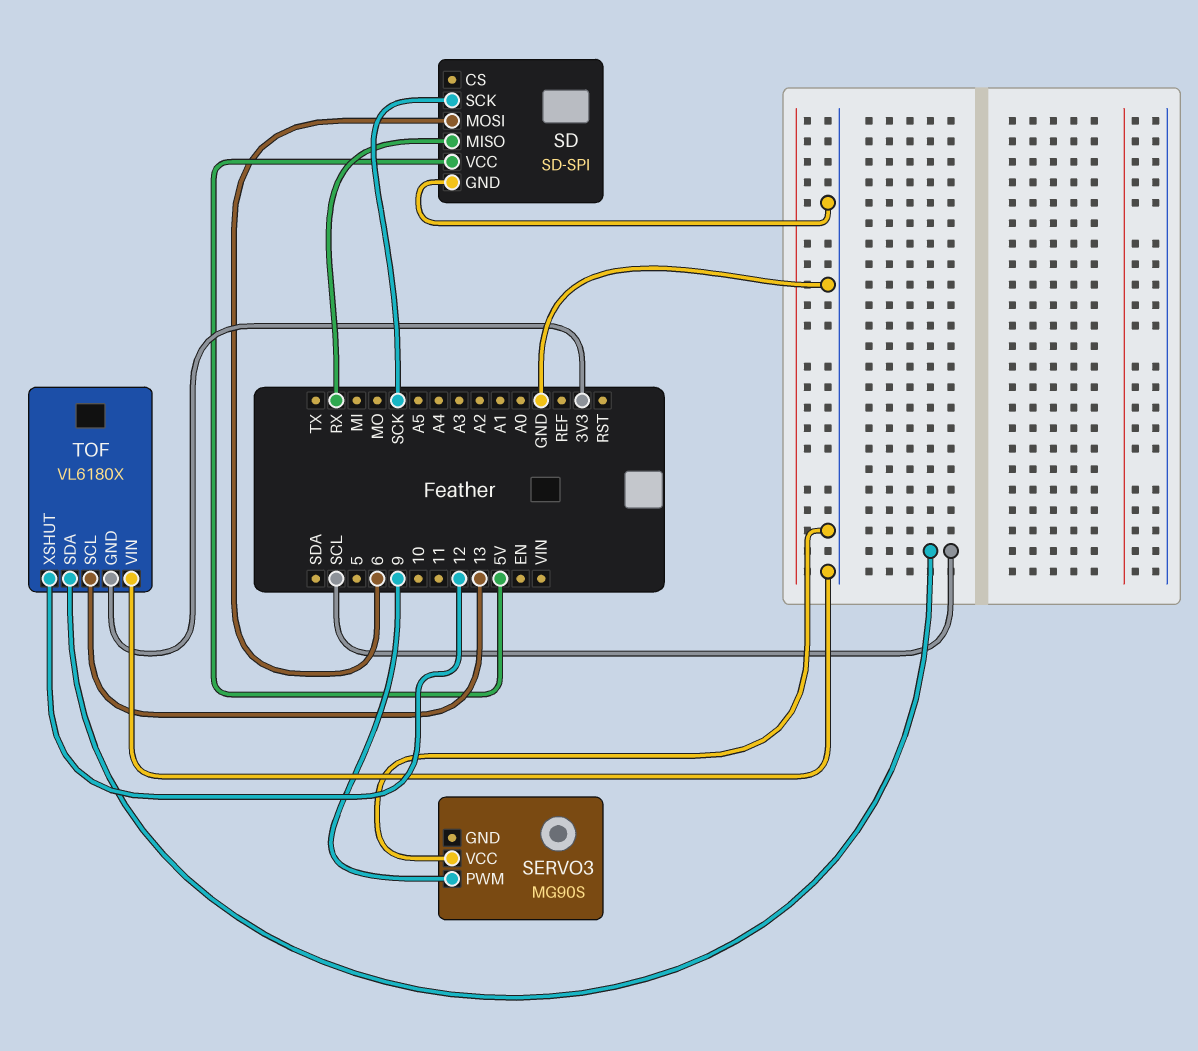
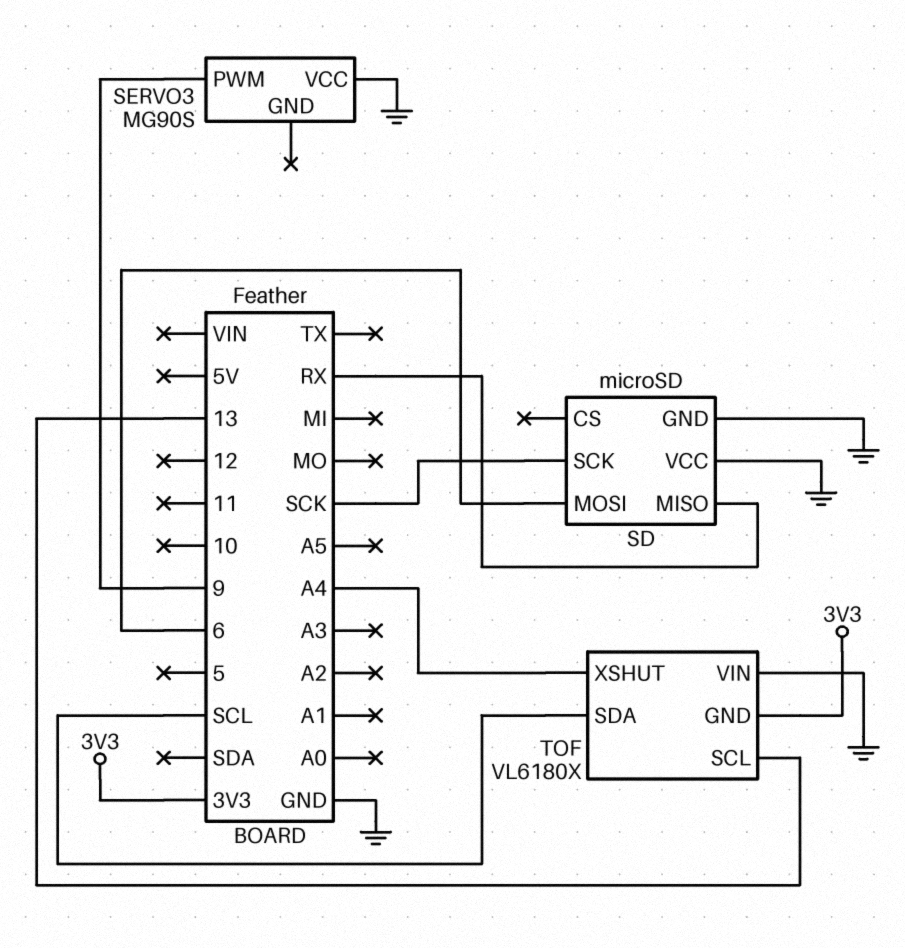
SD: SD-SPI -> microSD
SD pin VCC: 5V -> GND
TOF pin XSHUT: 12 -> A4

